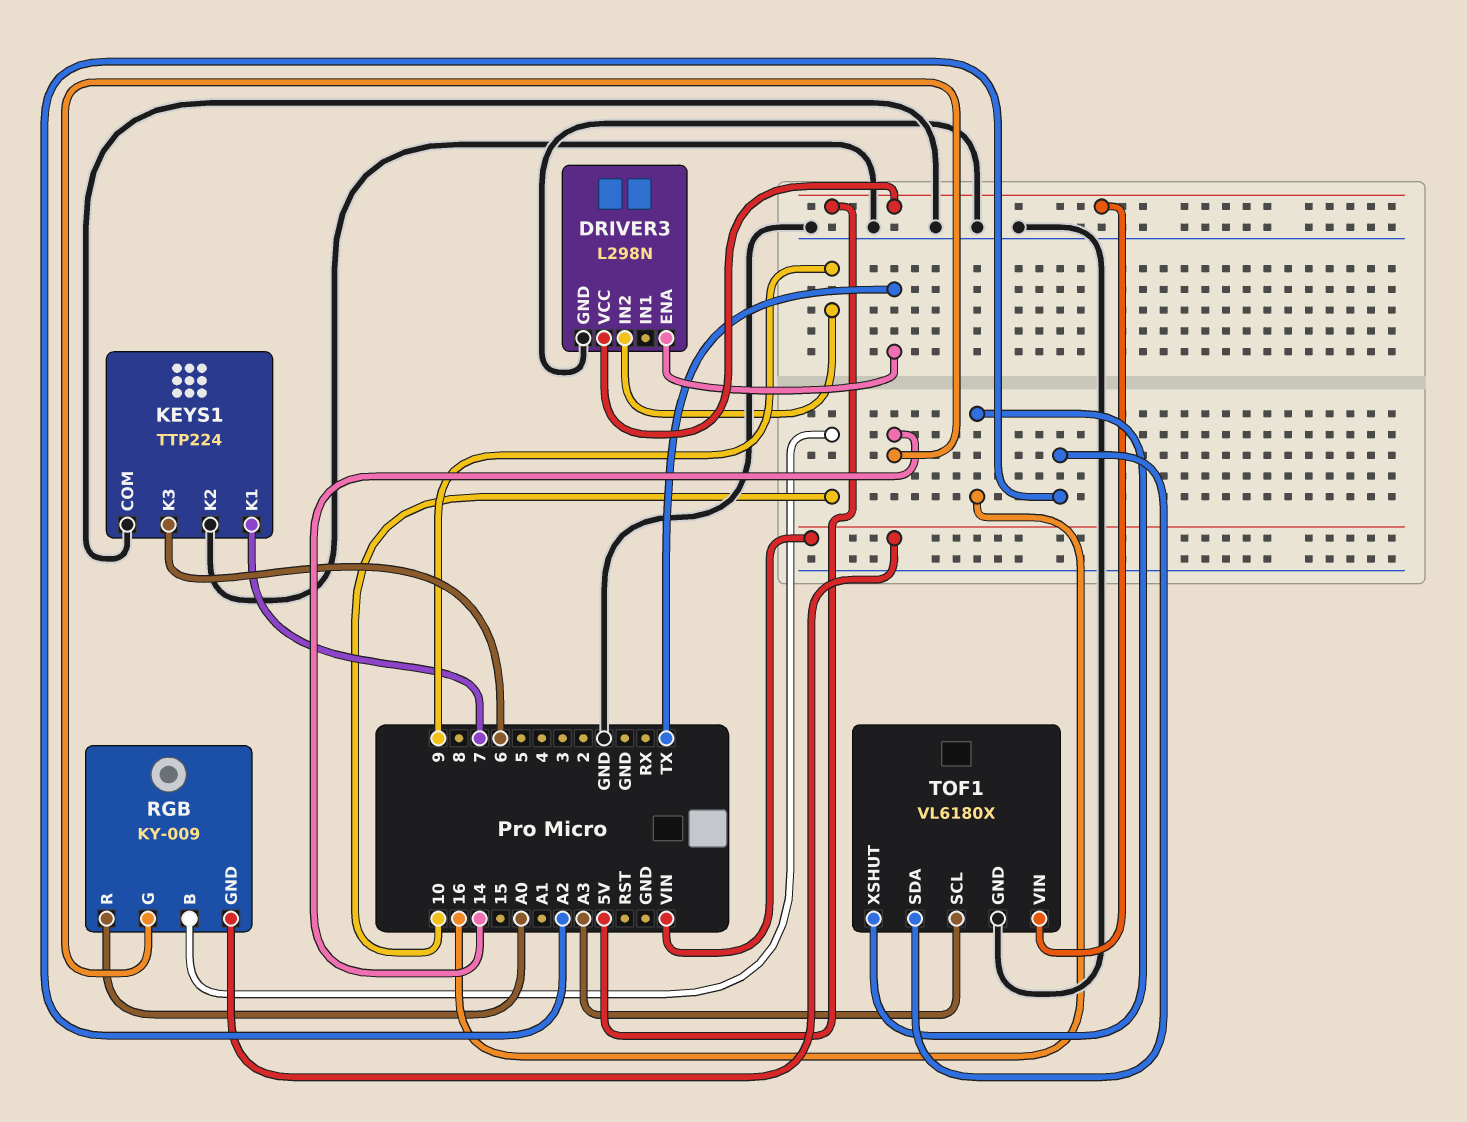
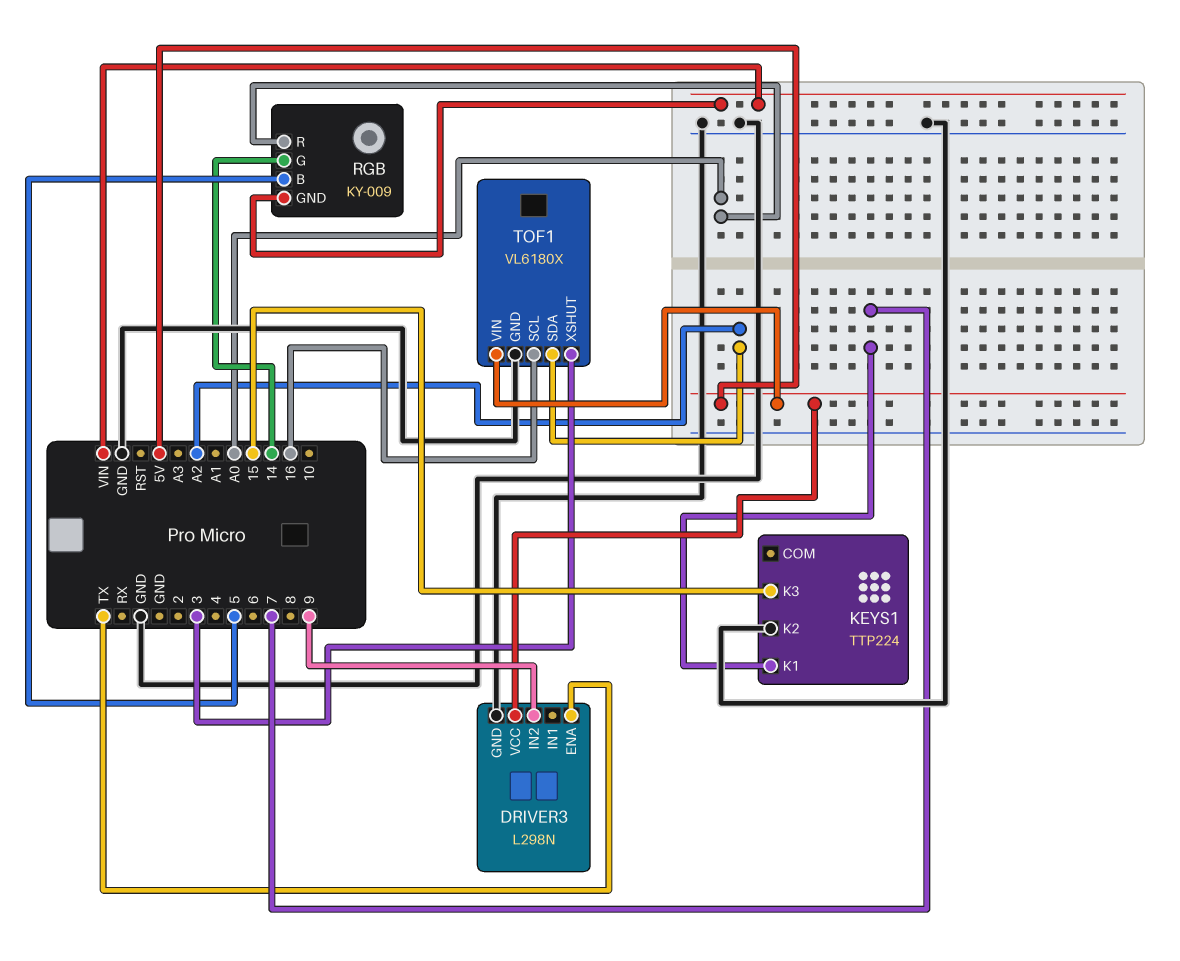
KEYS1 pin COM: GND -> none
KEYS1 pin K3: 6 -> 15
RGB pin B: 10 -> 5
TOF1 pin SCL: A3 -> 16
TOF1 pin XSHUT: 16 -> 3

